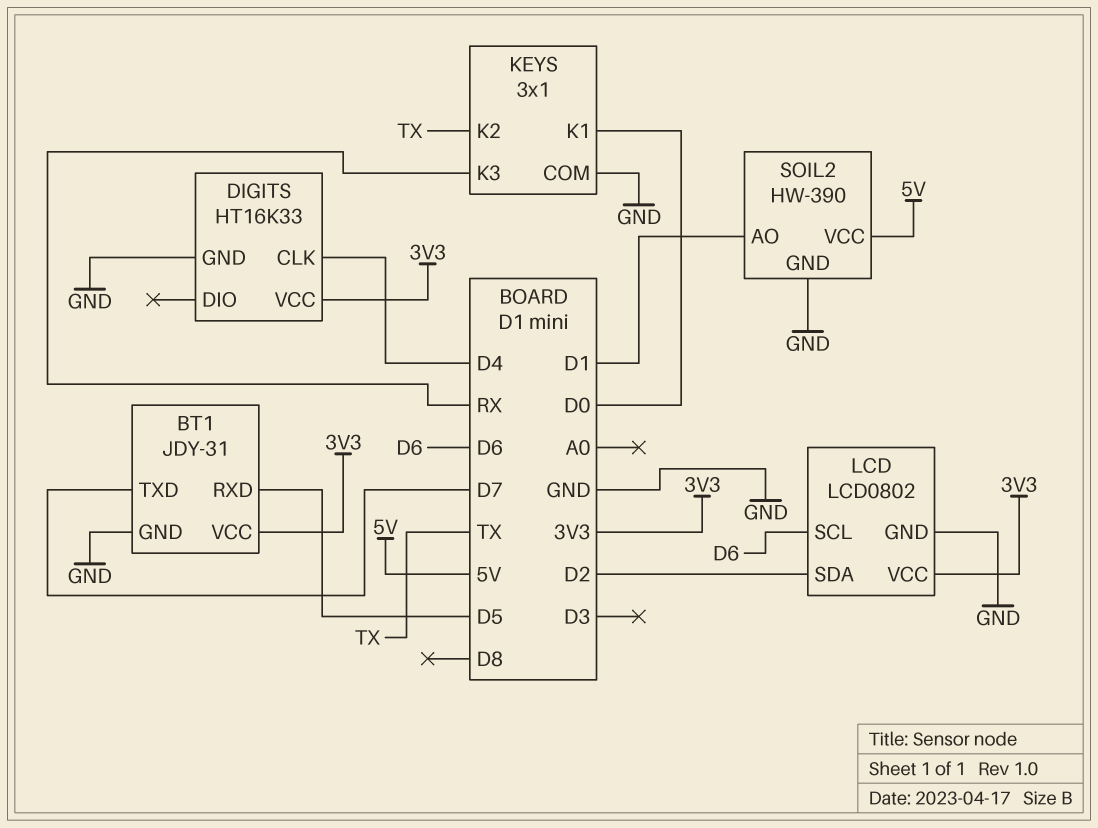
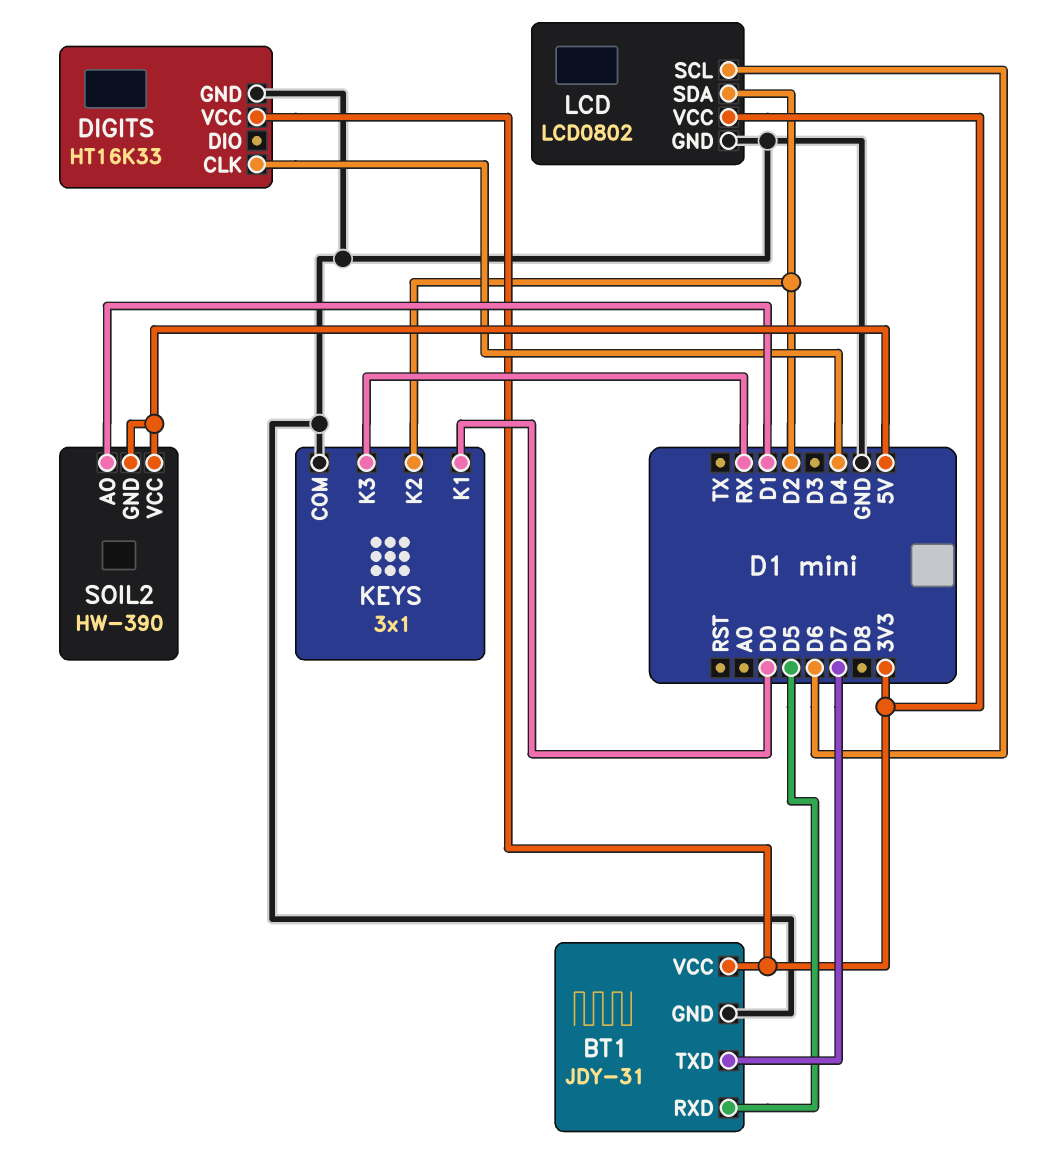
KEYS pin K2: TX -> D2
SOIL2 pin GND: GND -> 5V

